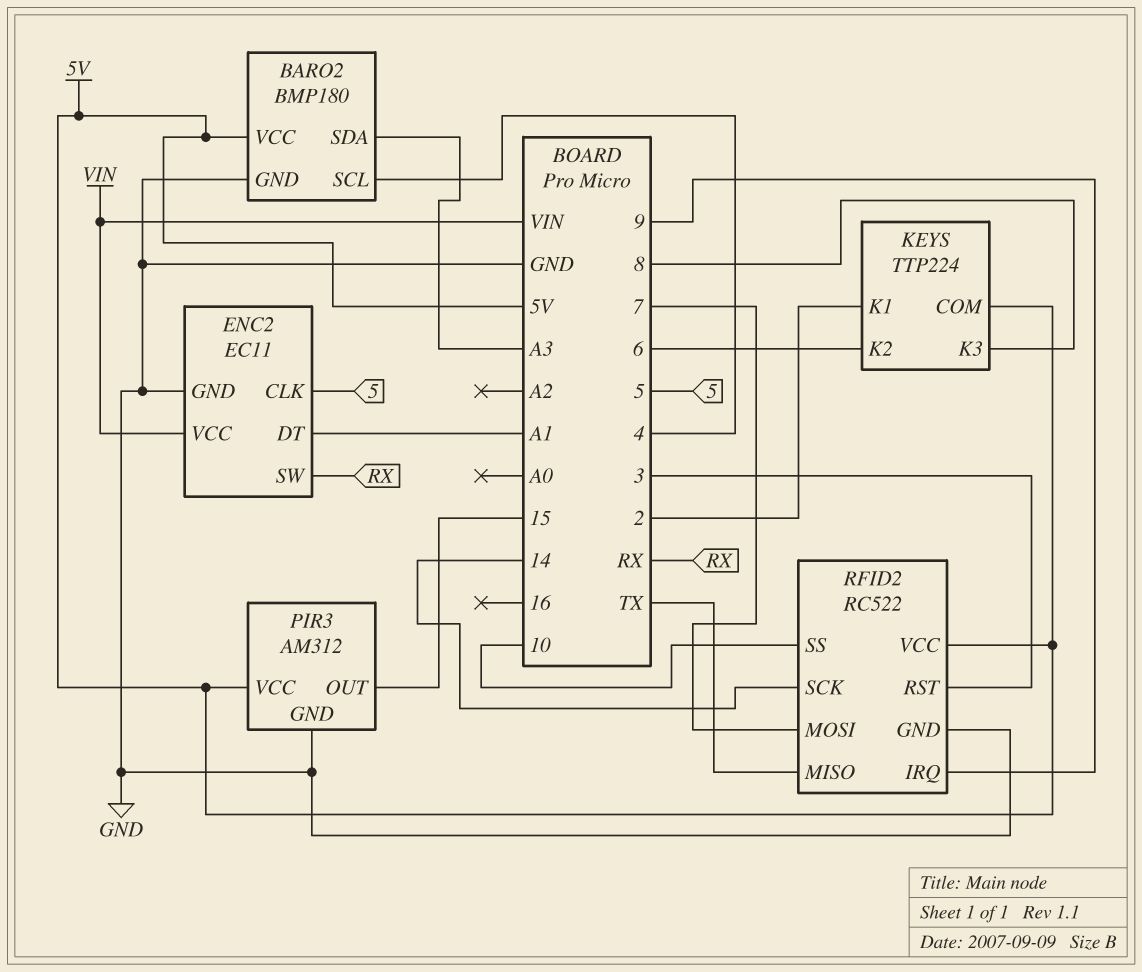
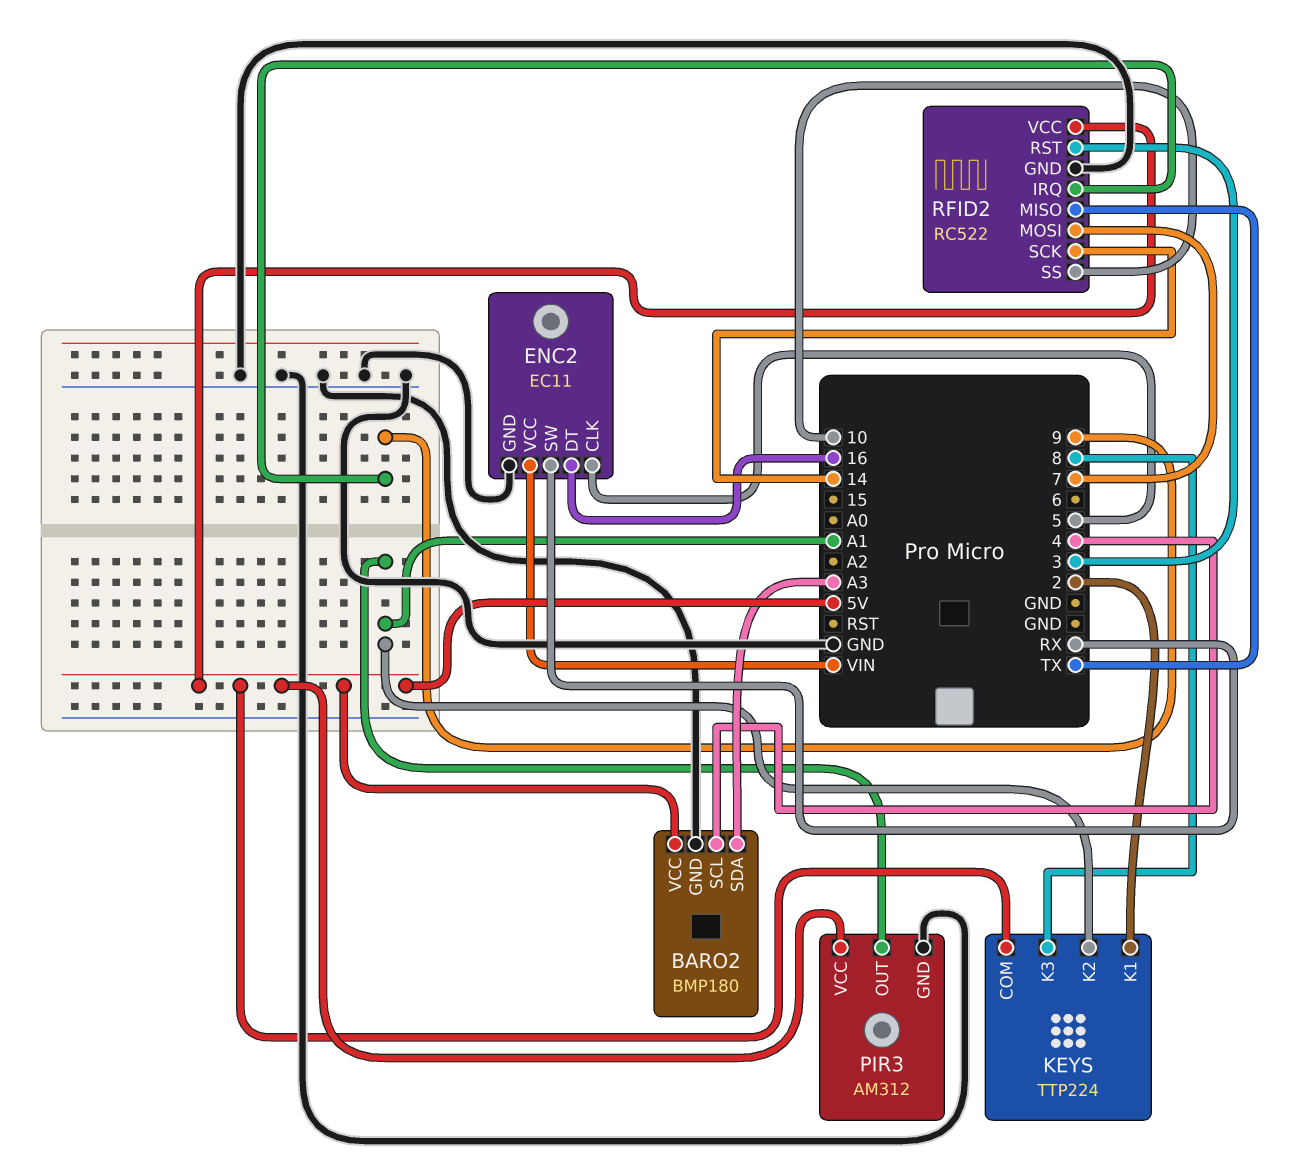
ENC2 pin DT: A1 -> 16
KEYS pin K2: 6 -> A1
PIR3 pin OUT: 15 -> A1

